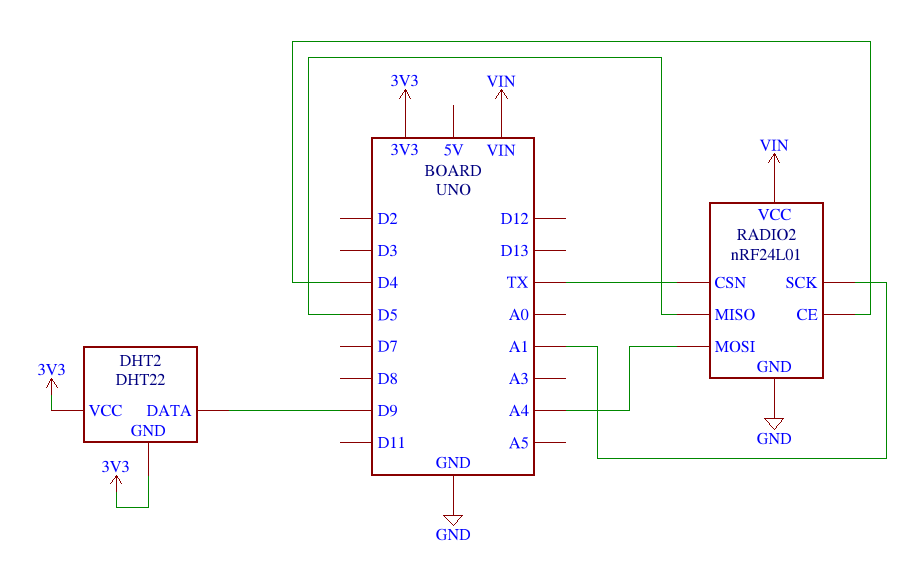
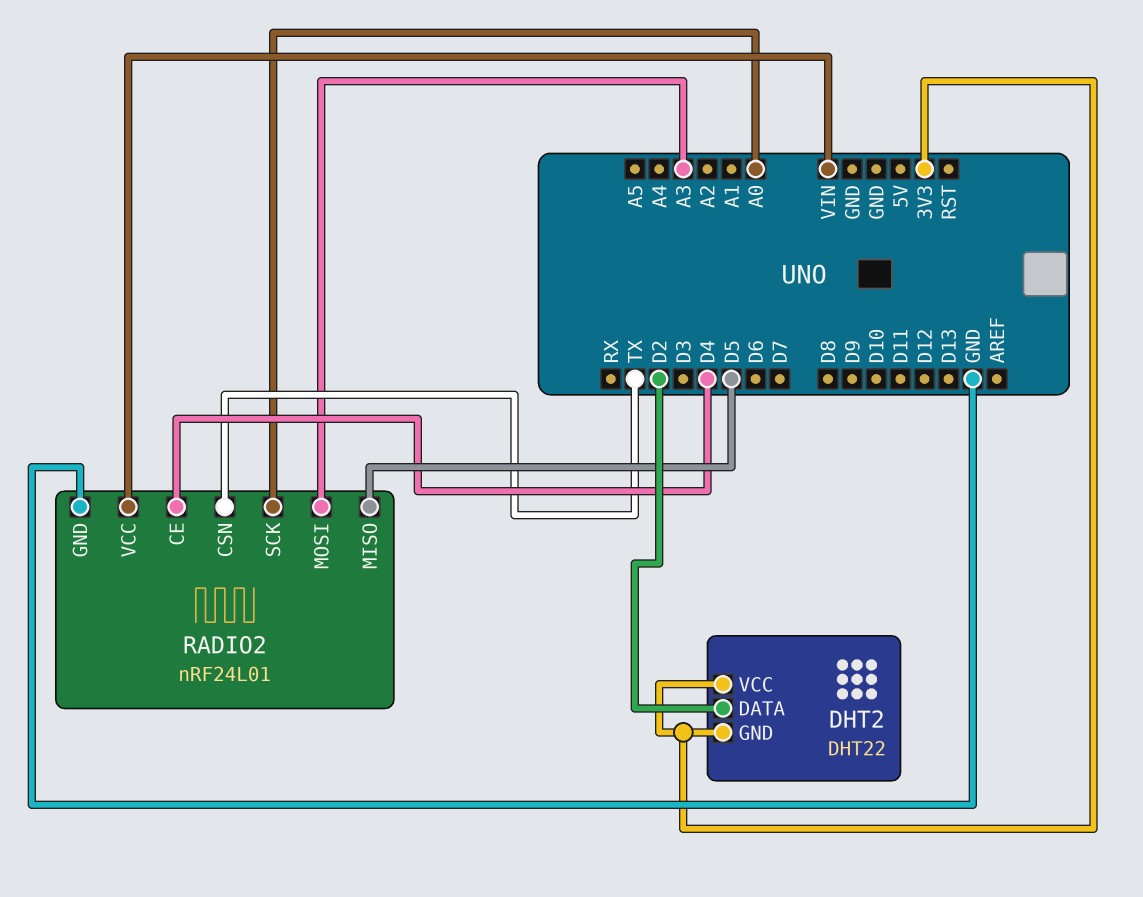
DHT2 pin DATA: D9 -> D2
RADIO2 pin MOSI: A4 -> A3
RADIO2 pin SCK: A1 -> A0

